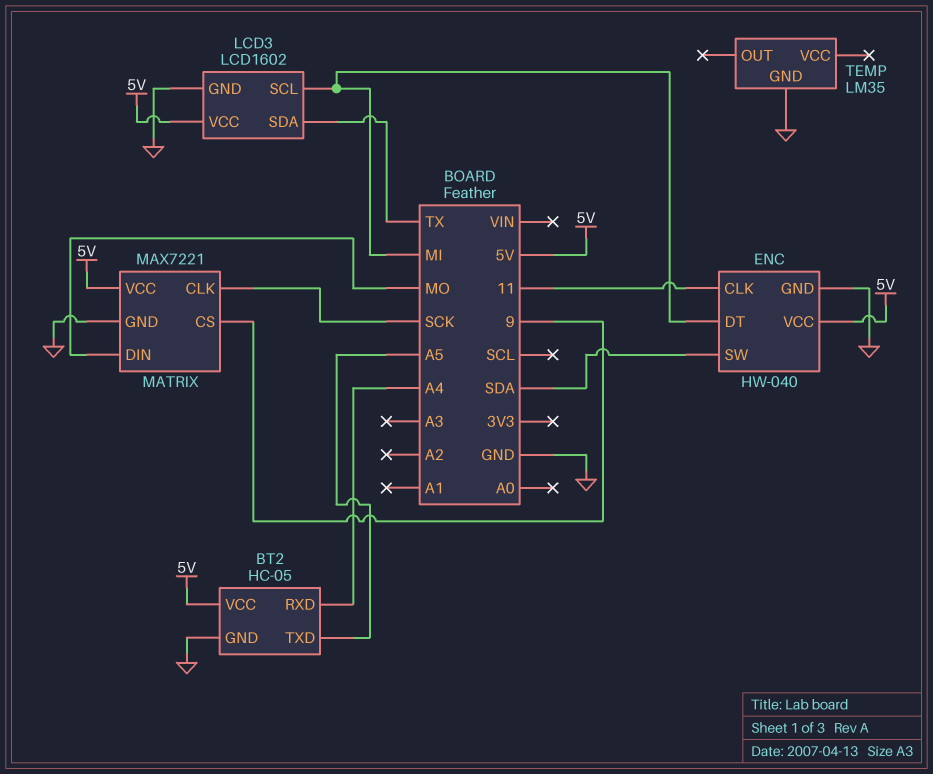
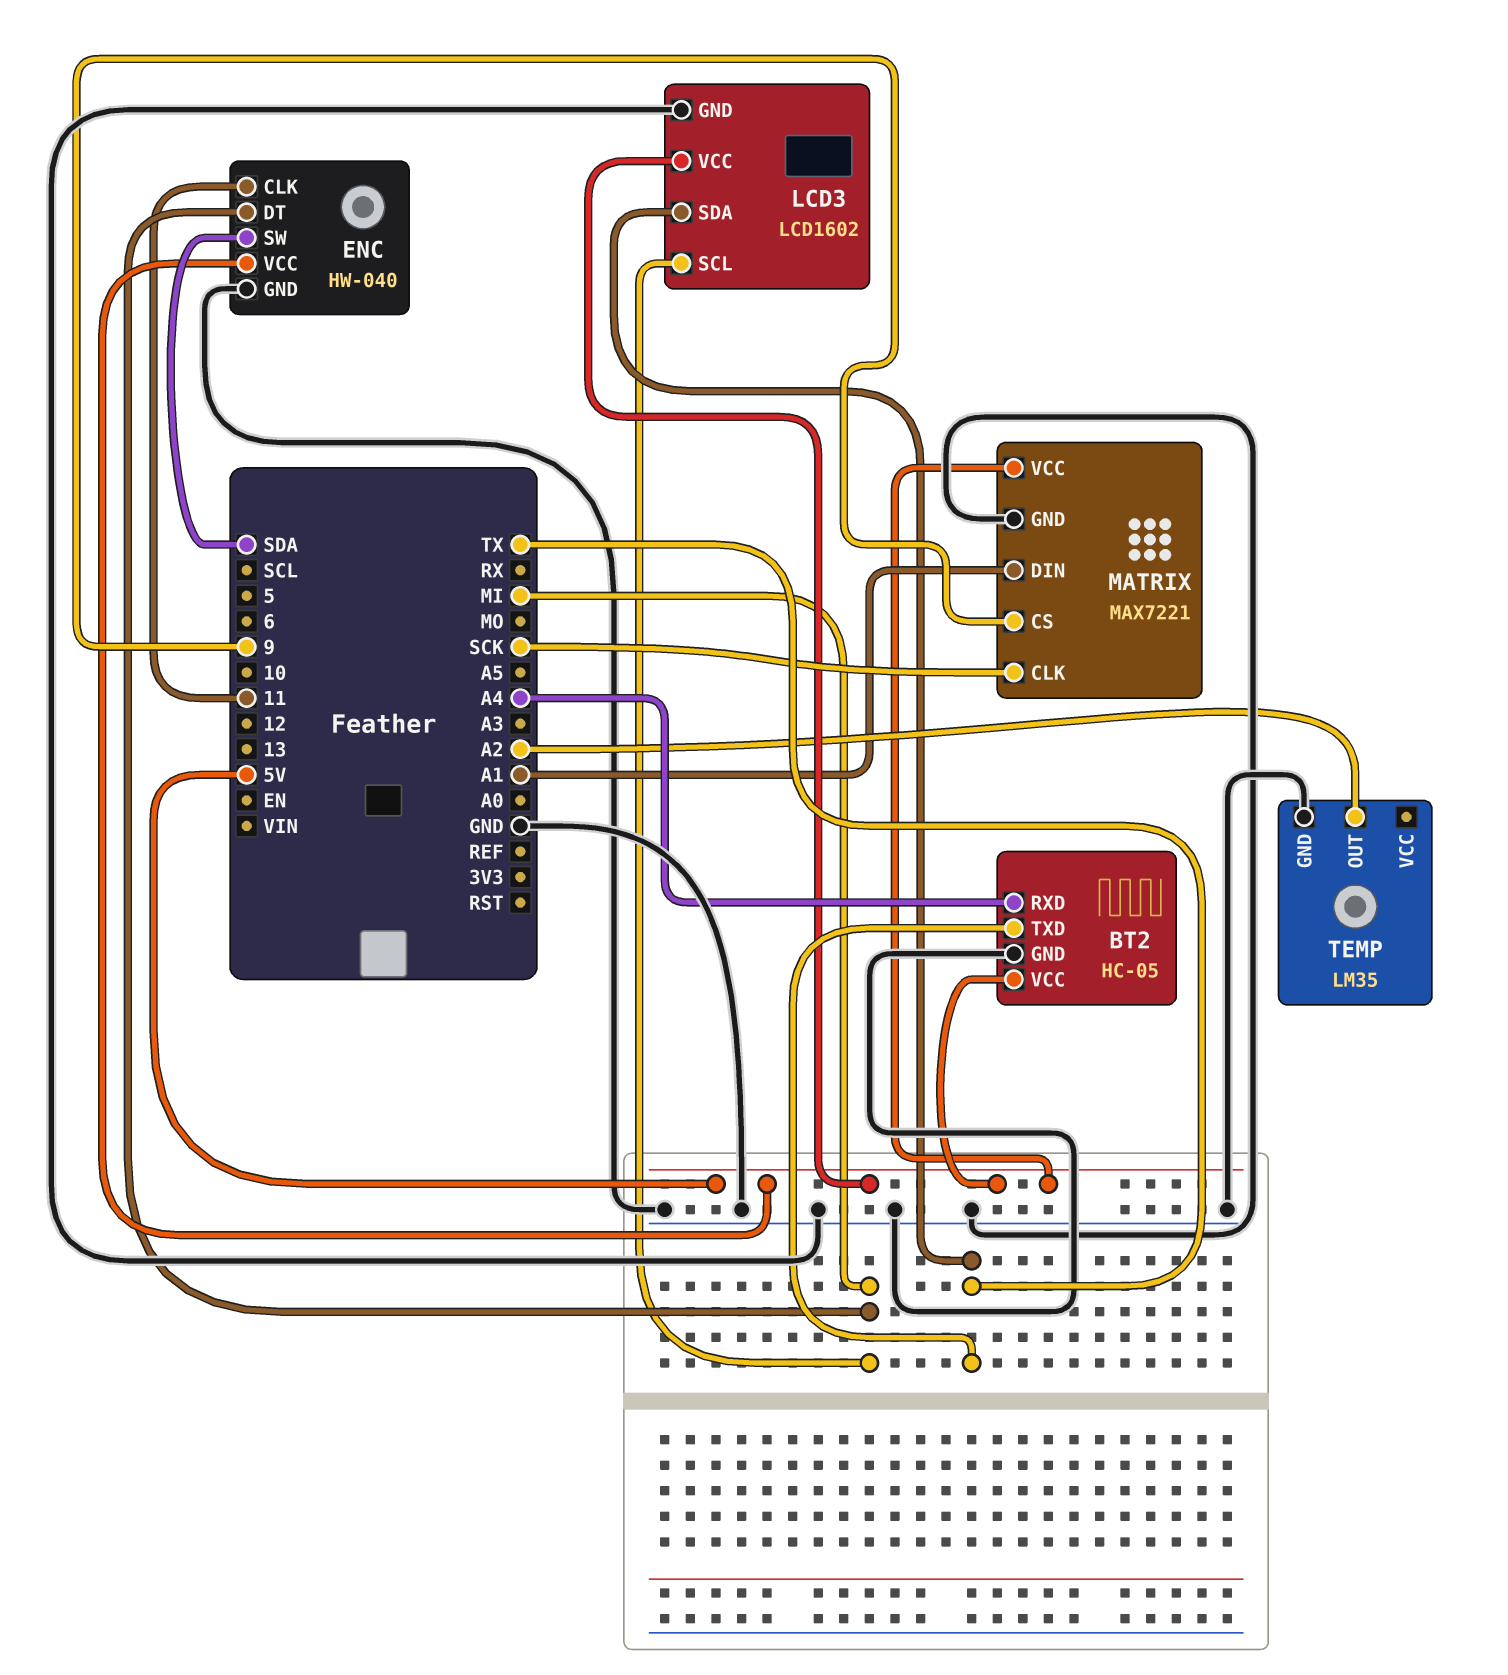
BT2 pin TXD: A5 -> TX
MATRIX pin DIN: MO -> A1
TEMP pin OUT: none -> A2

